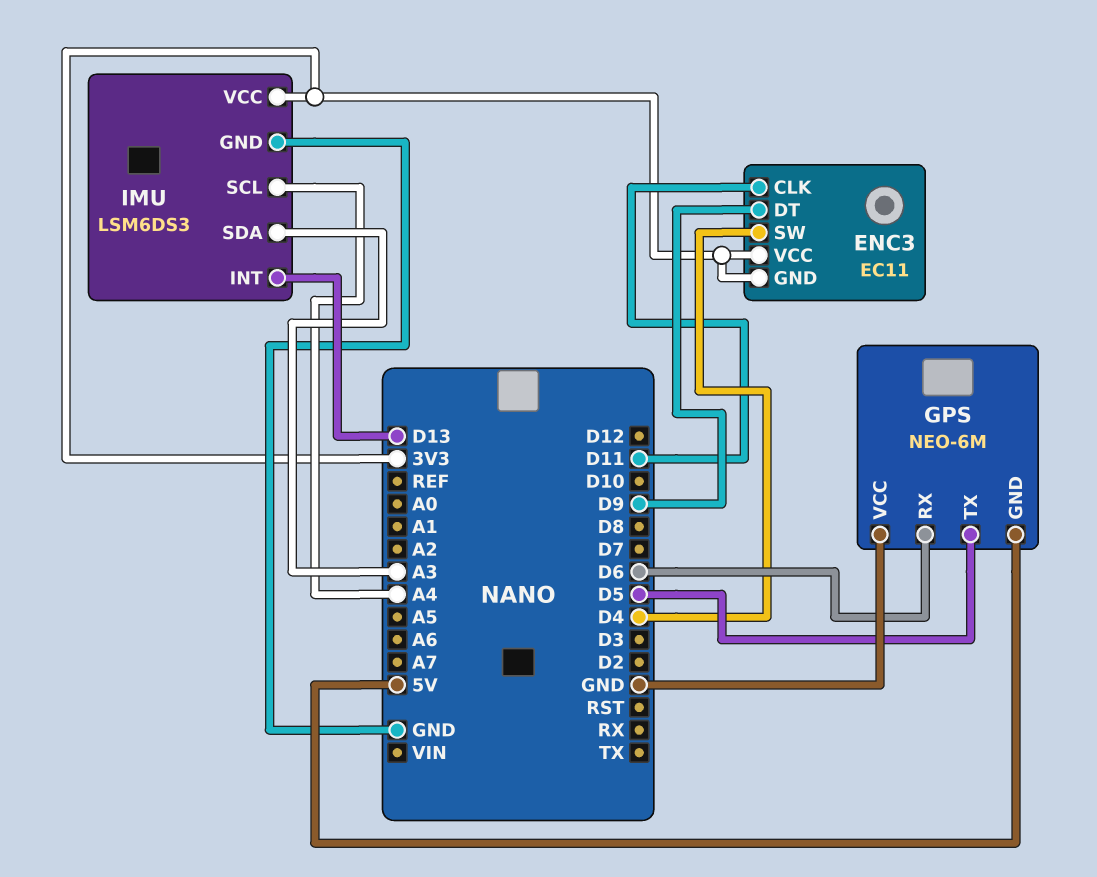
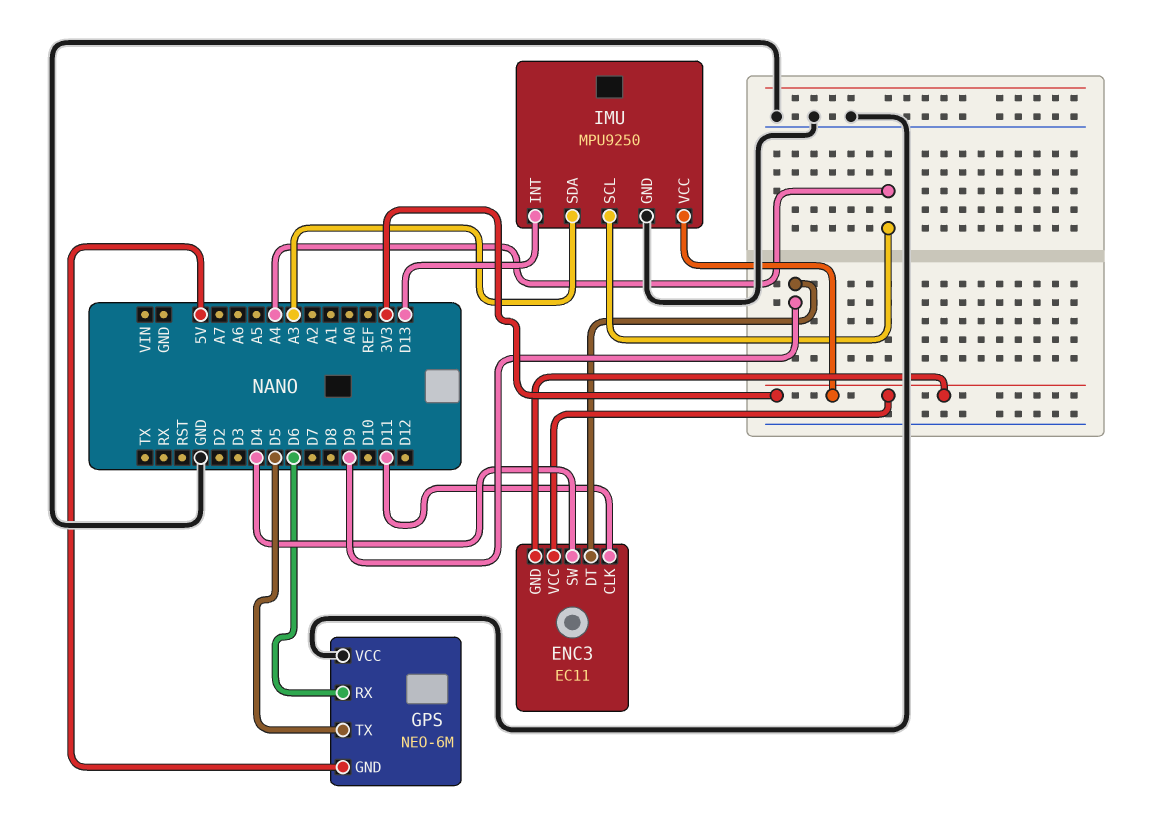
IMU: LSM6DS3 -> MPU9250

